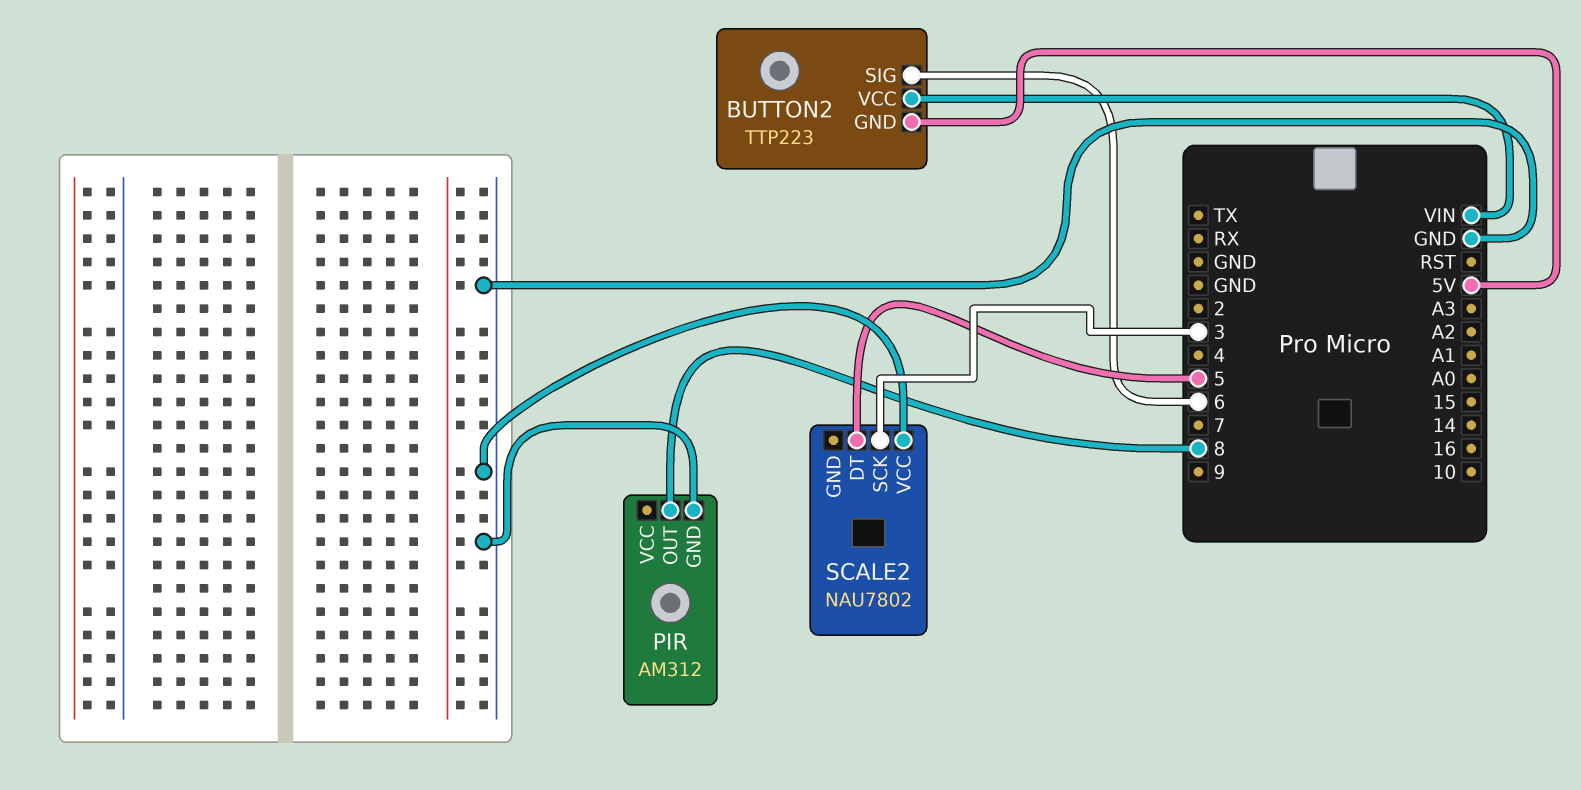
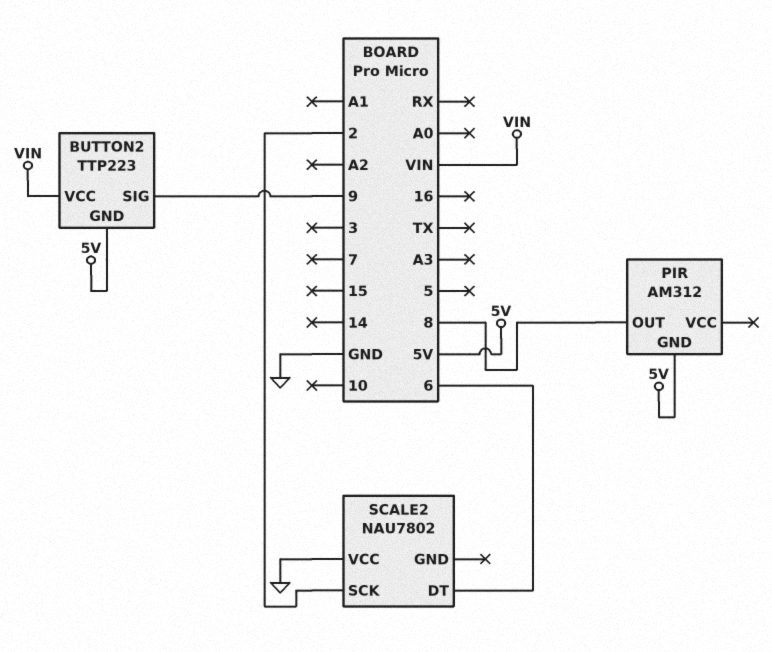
BUTTON2 pin SIG: 6 -> 9
PIR pin GND: GND -> 5V
SCALE2 pin DT: 5 -> 6
SCALE2 pin SCK: 3 -> 2

